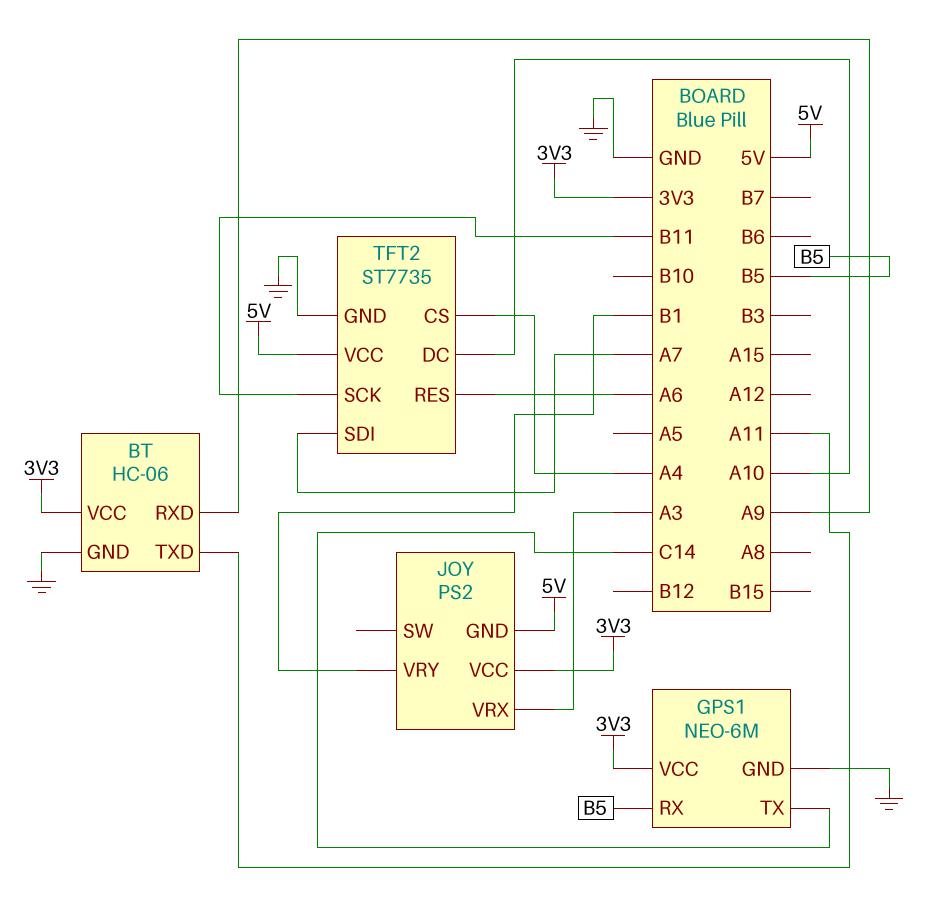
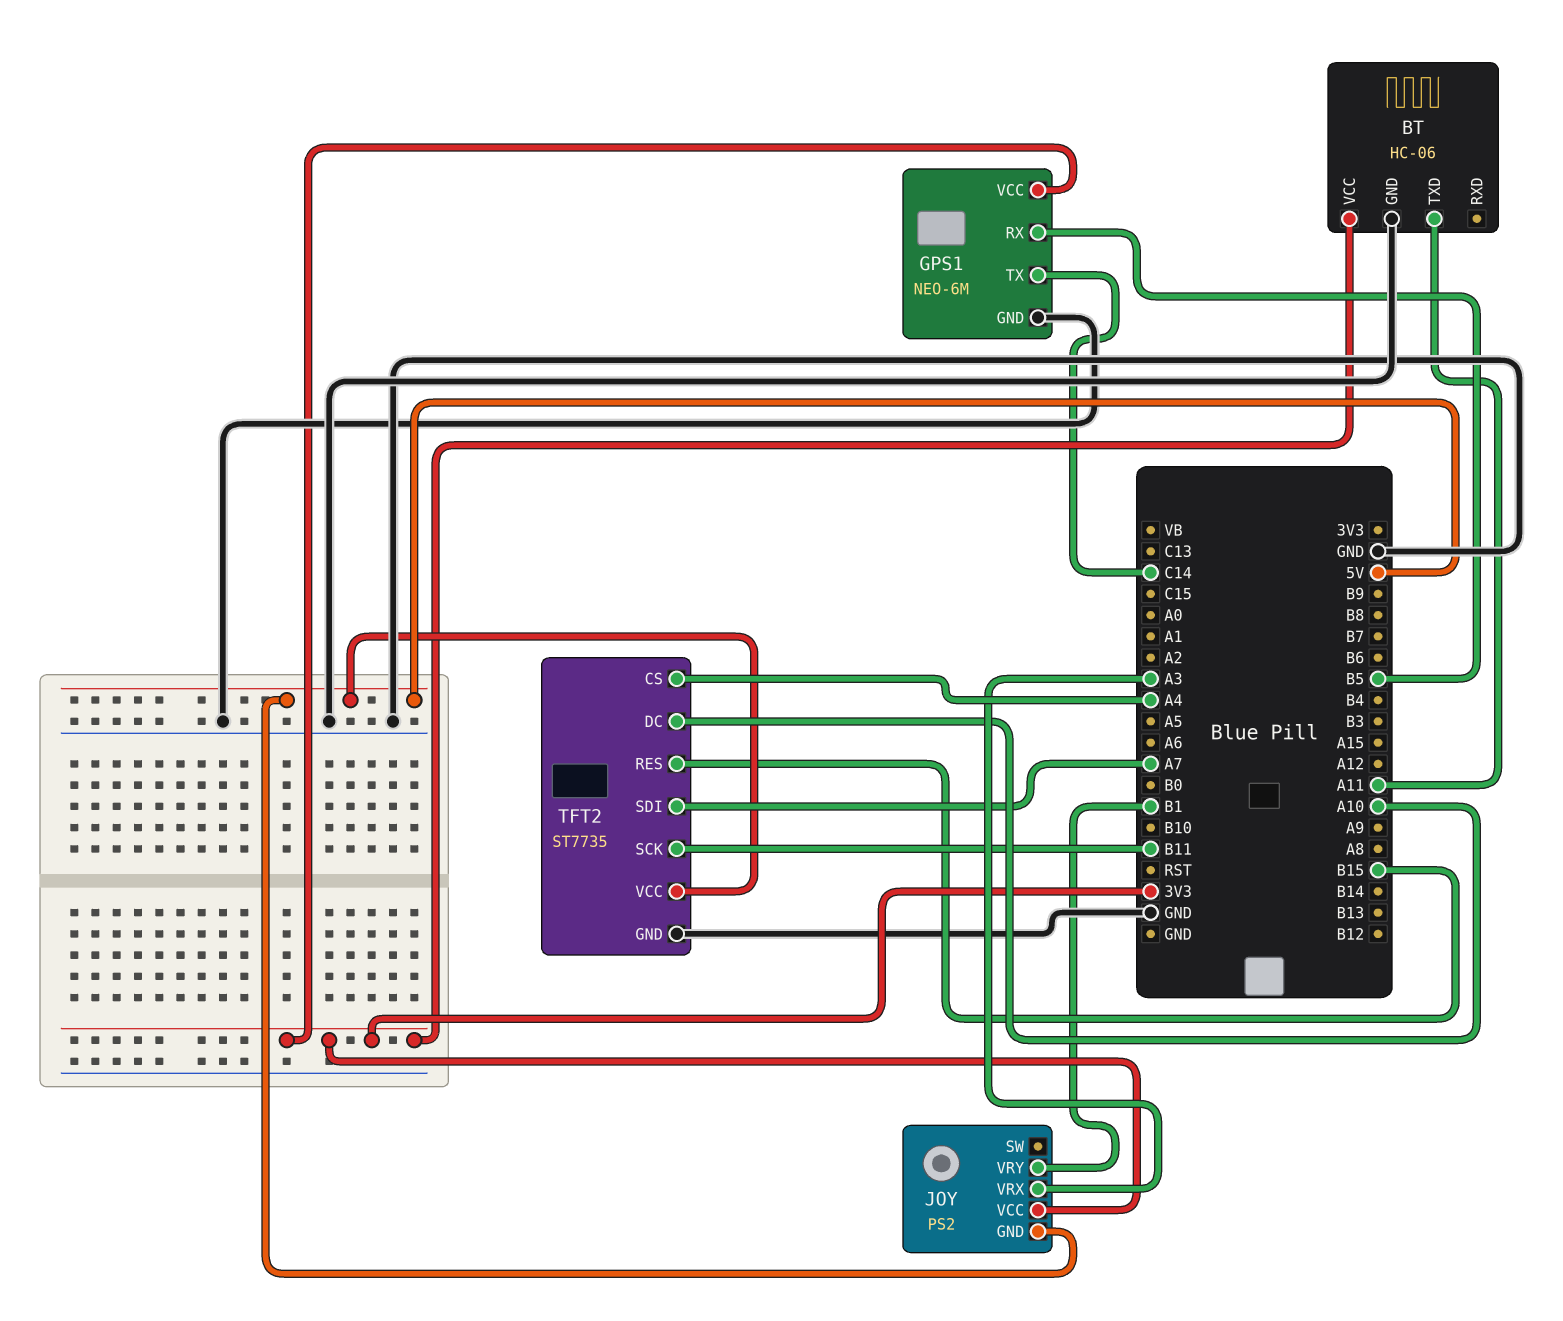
BT pin RXD: A9 -> none
TFT2 pin RES: A6 -> B15

